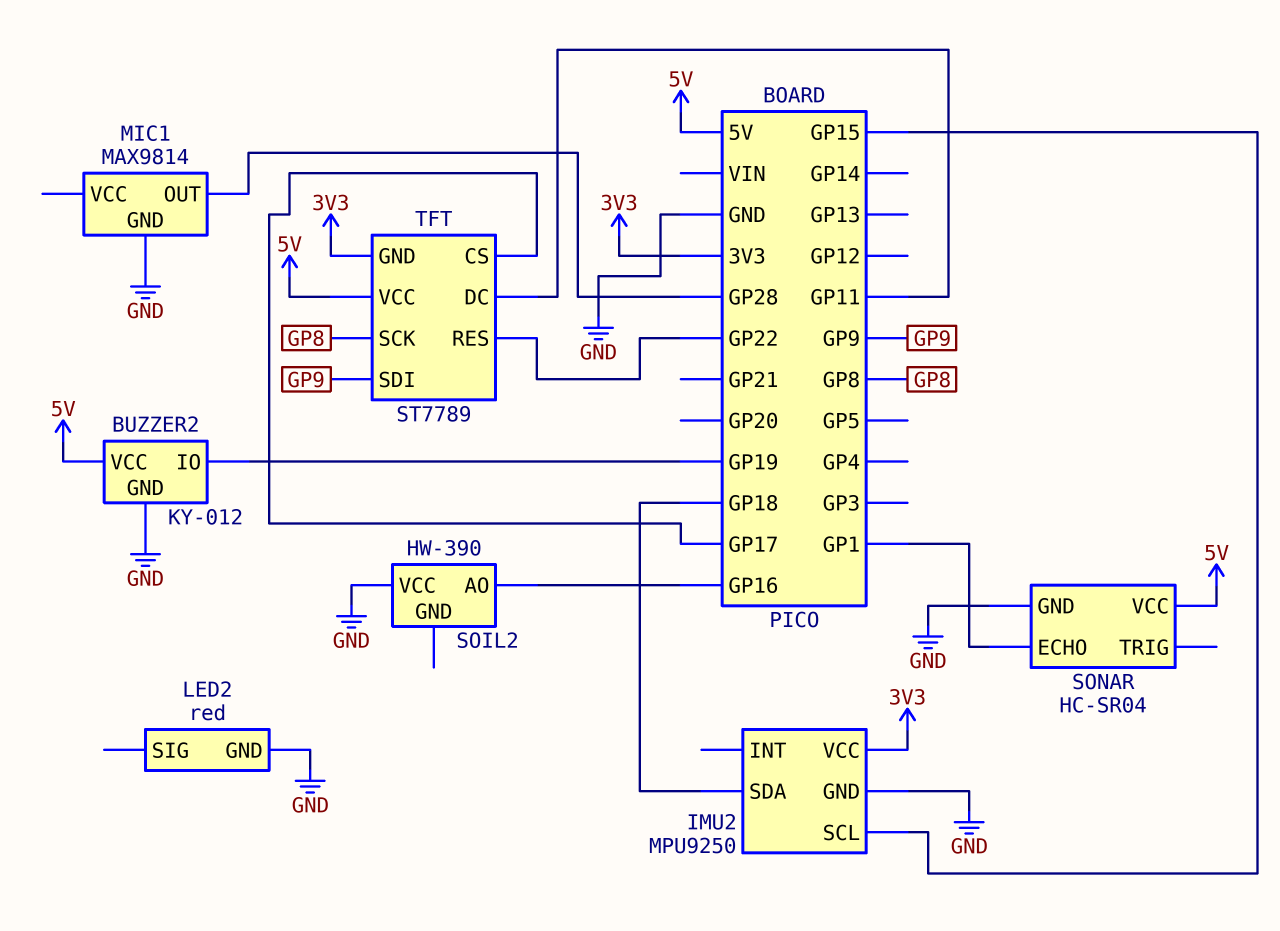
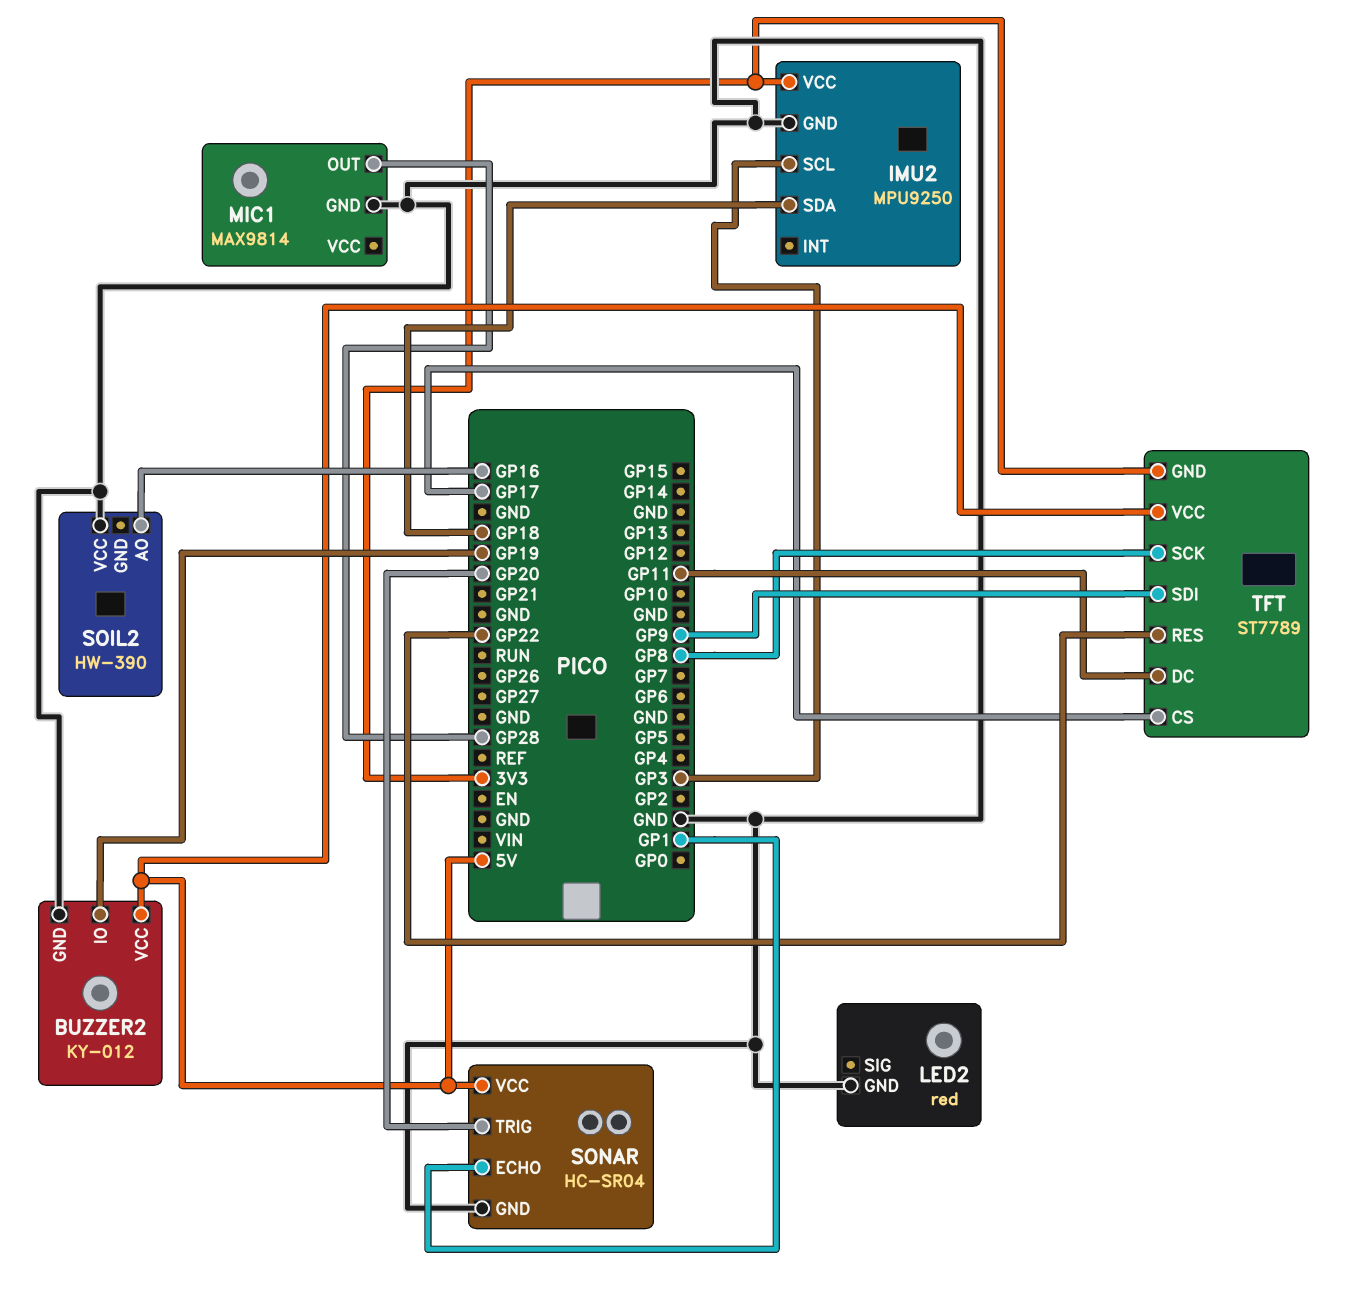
IMU2 pin SCL: GP15 -> GP3
SONAR pin TRIG: none -> GP20

